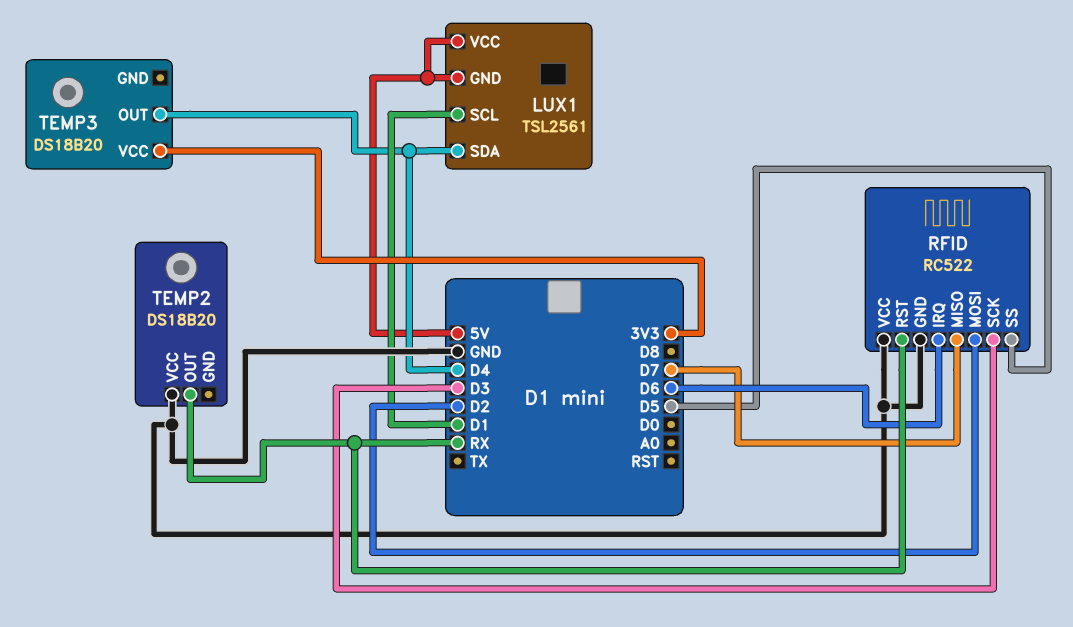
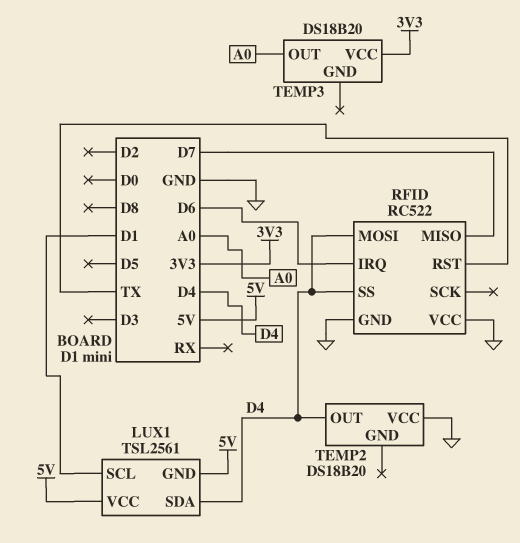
RFID pin MOSI: D2 -> D4
RFID pin RST: RX -> TX
RFID pin SCK: D3 -> none
RFID pin SS: D5 -> D4
TEMP2 pin OUT: RX -> D4
TEMP3 pin OUT: D4 -> A0

